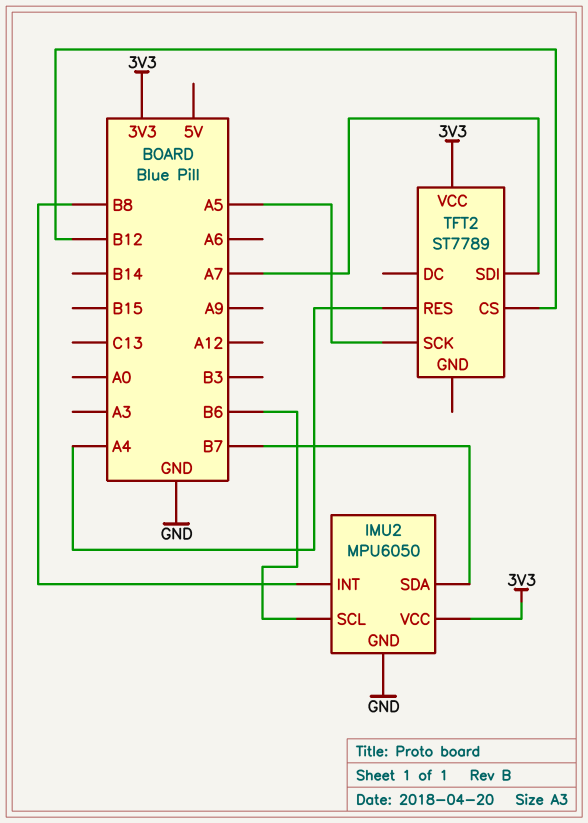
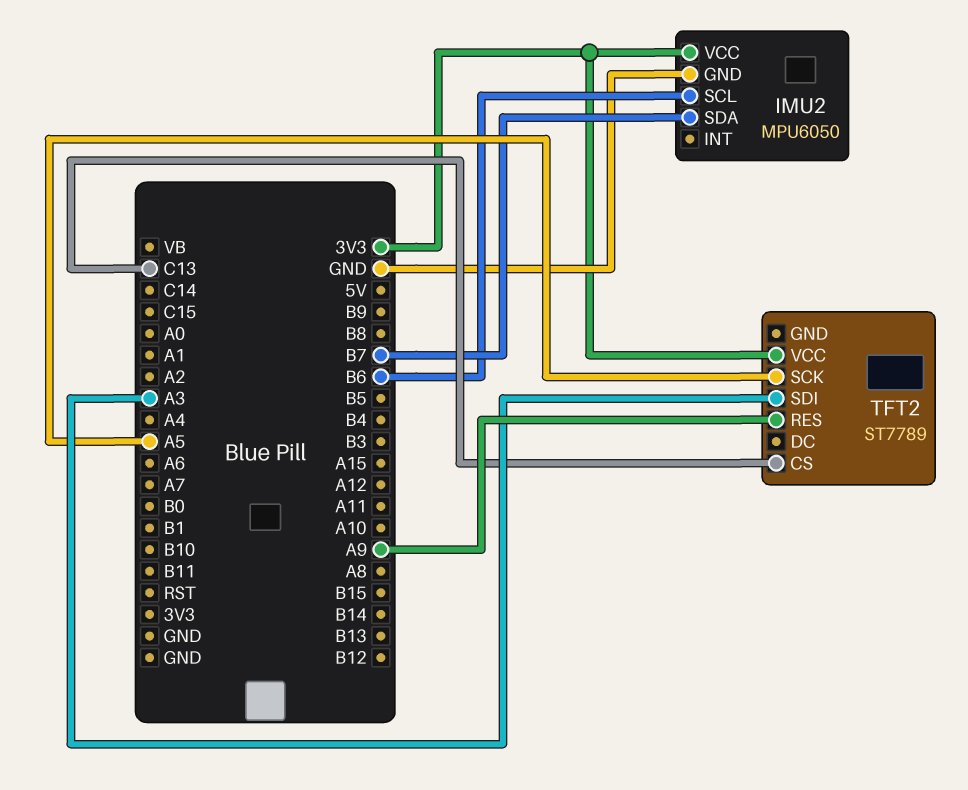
IMU2 pin INT: B8 -> none
TFT2 pin CS: B12 -> C13
TFT2 pin RES: A4 -> A9
TFT2 pin SDI: A7 -> A3

